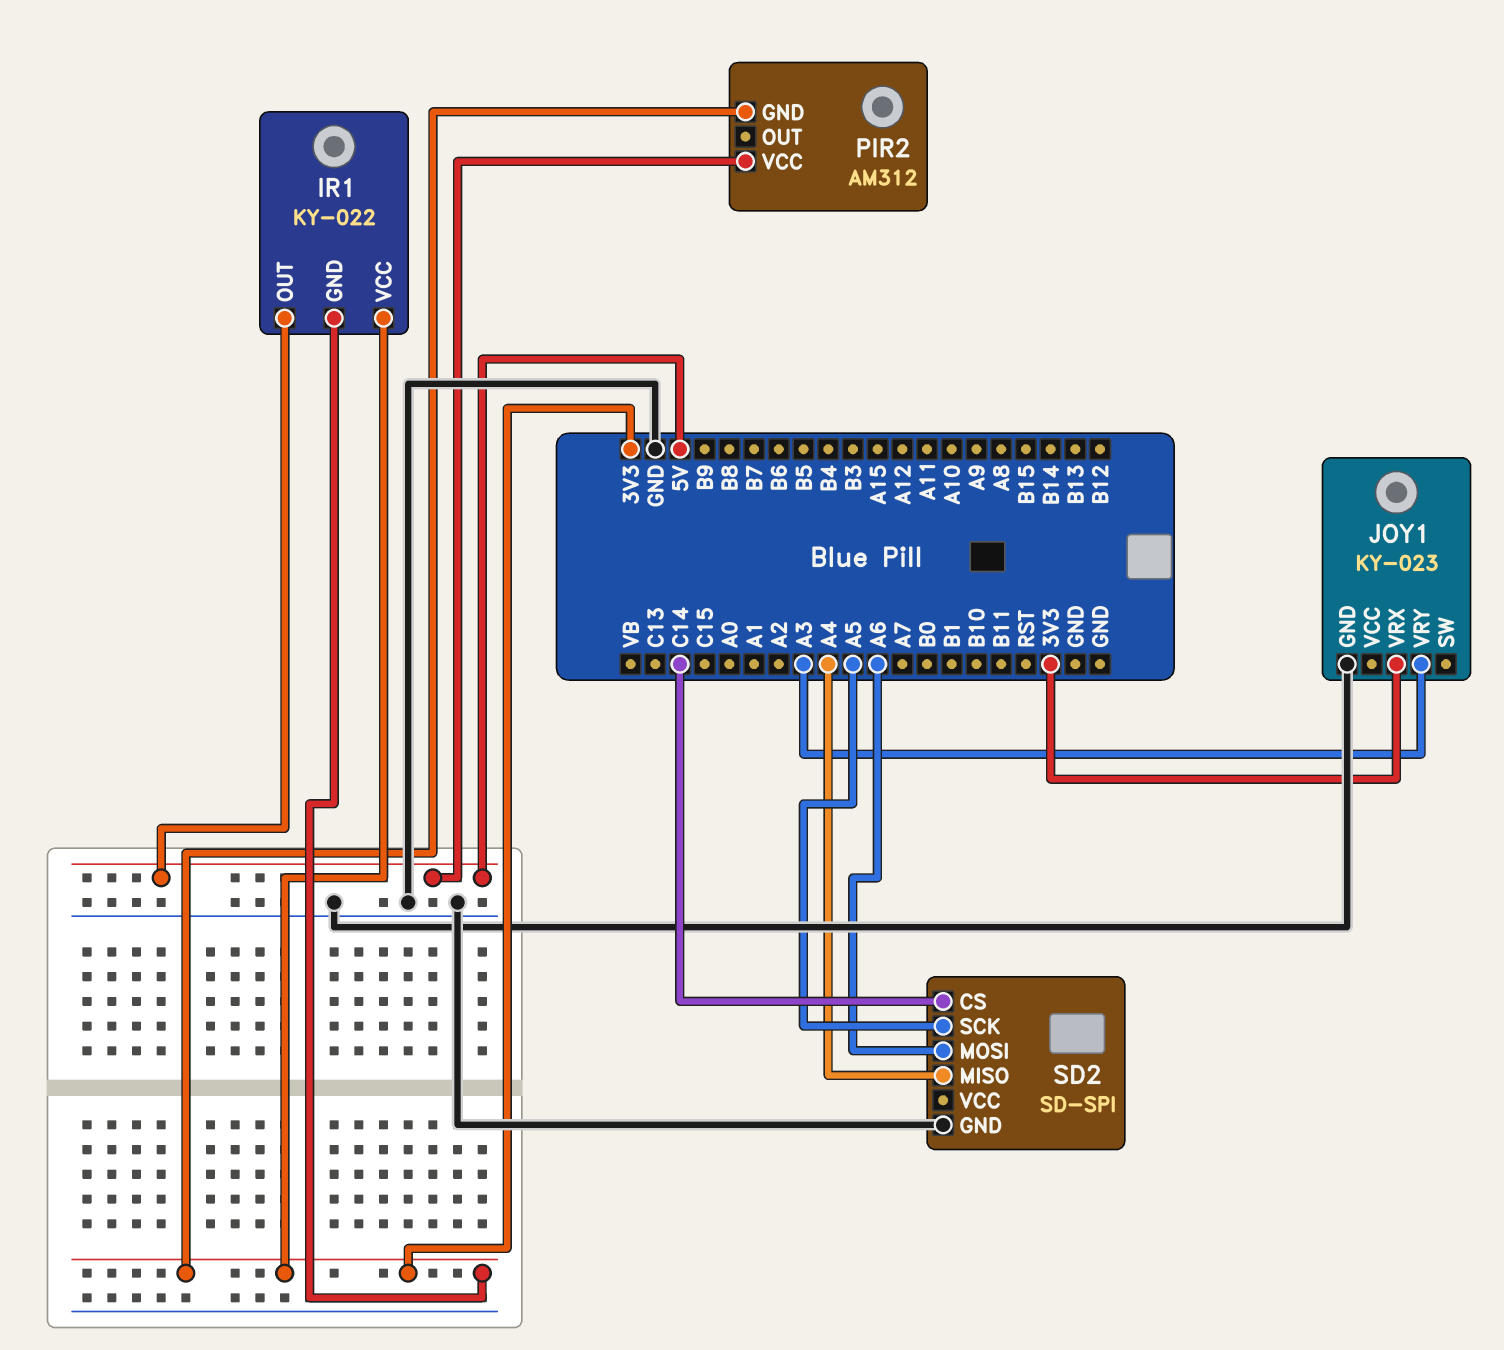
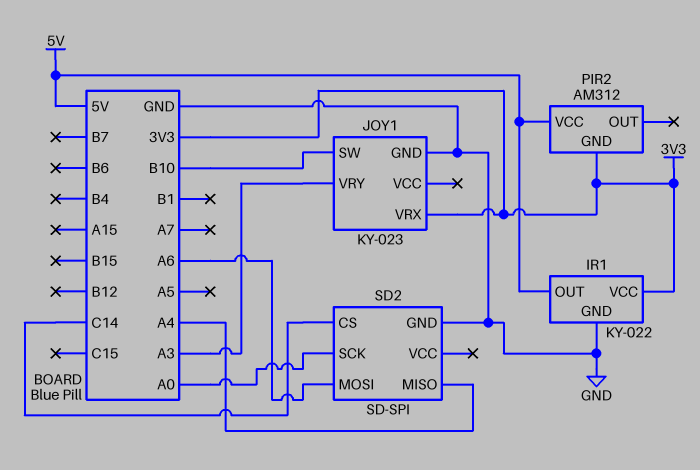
IR1 pin GND: 3V3 -> GND
JOY1 pin SW: none -> B10
SD2 pin SCK: A5 -> A0

